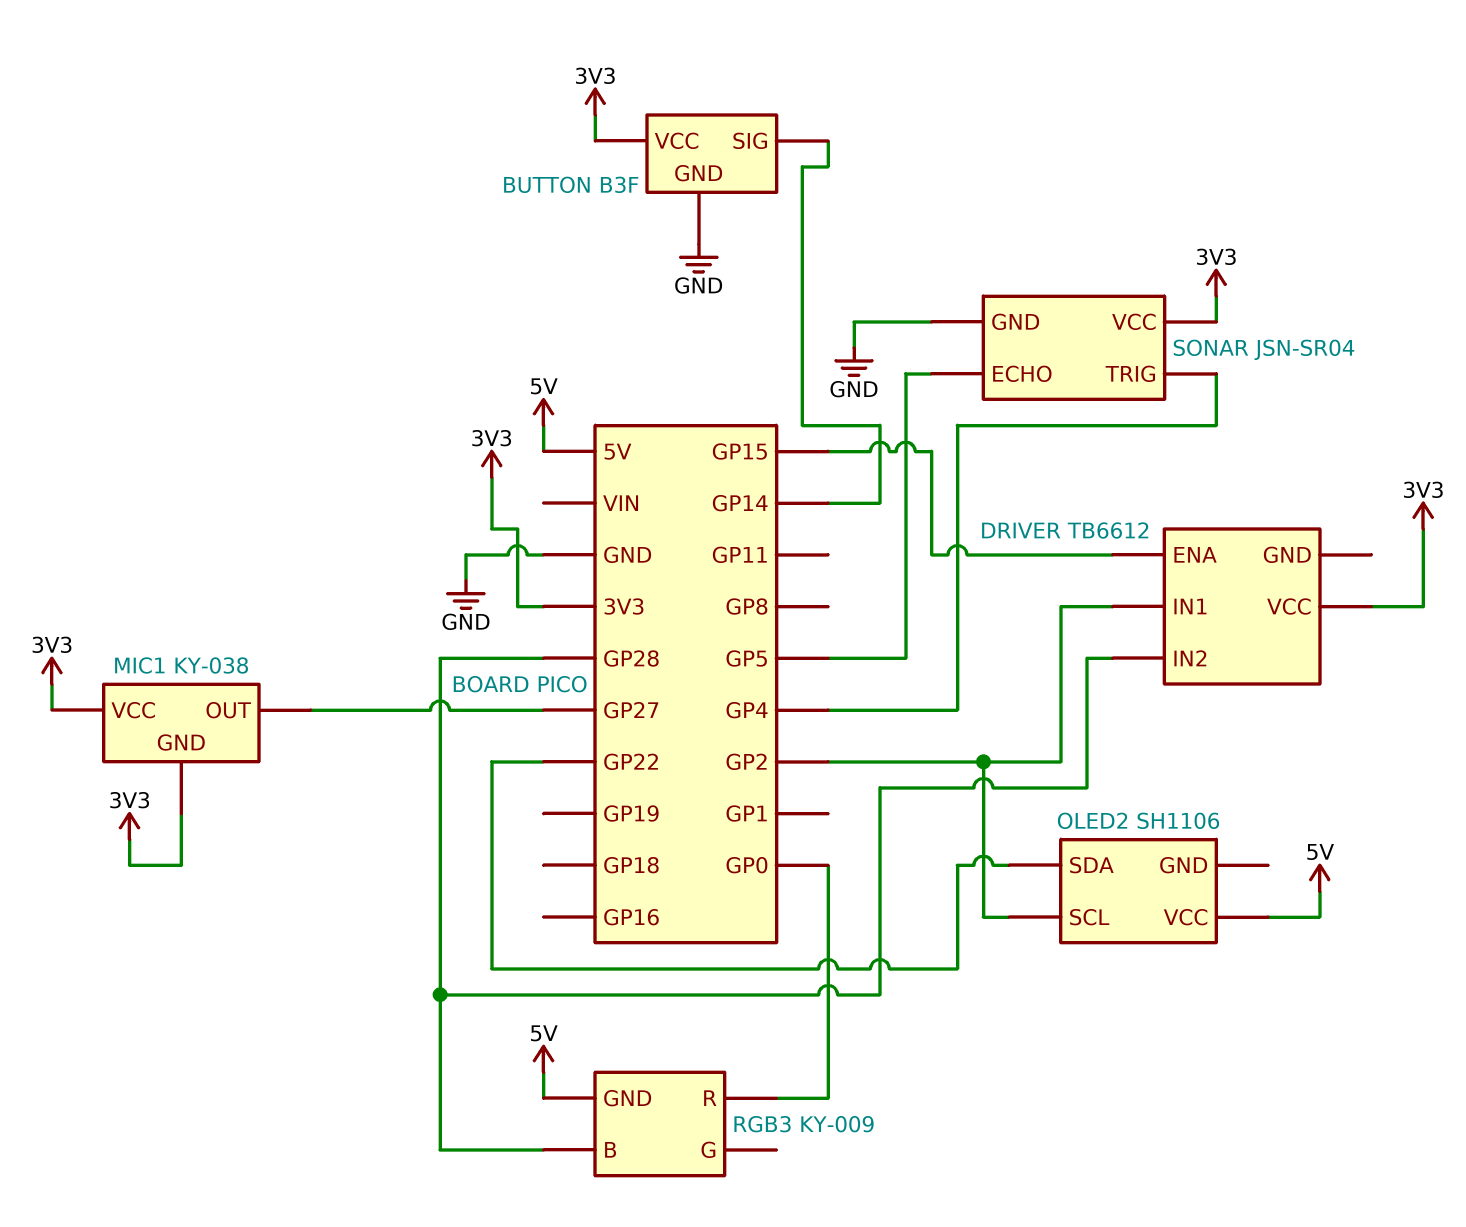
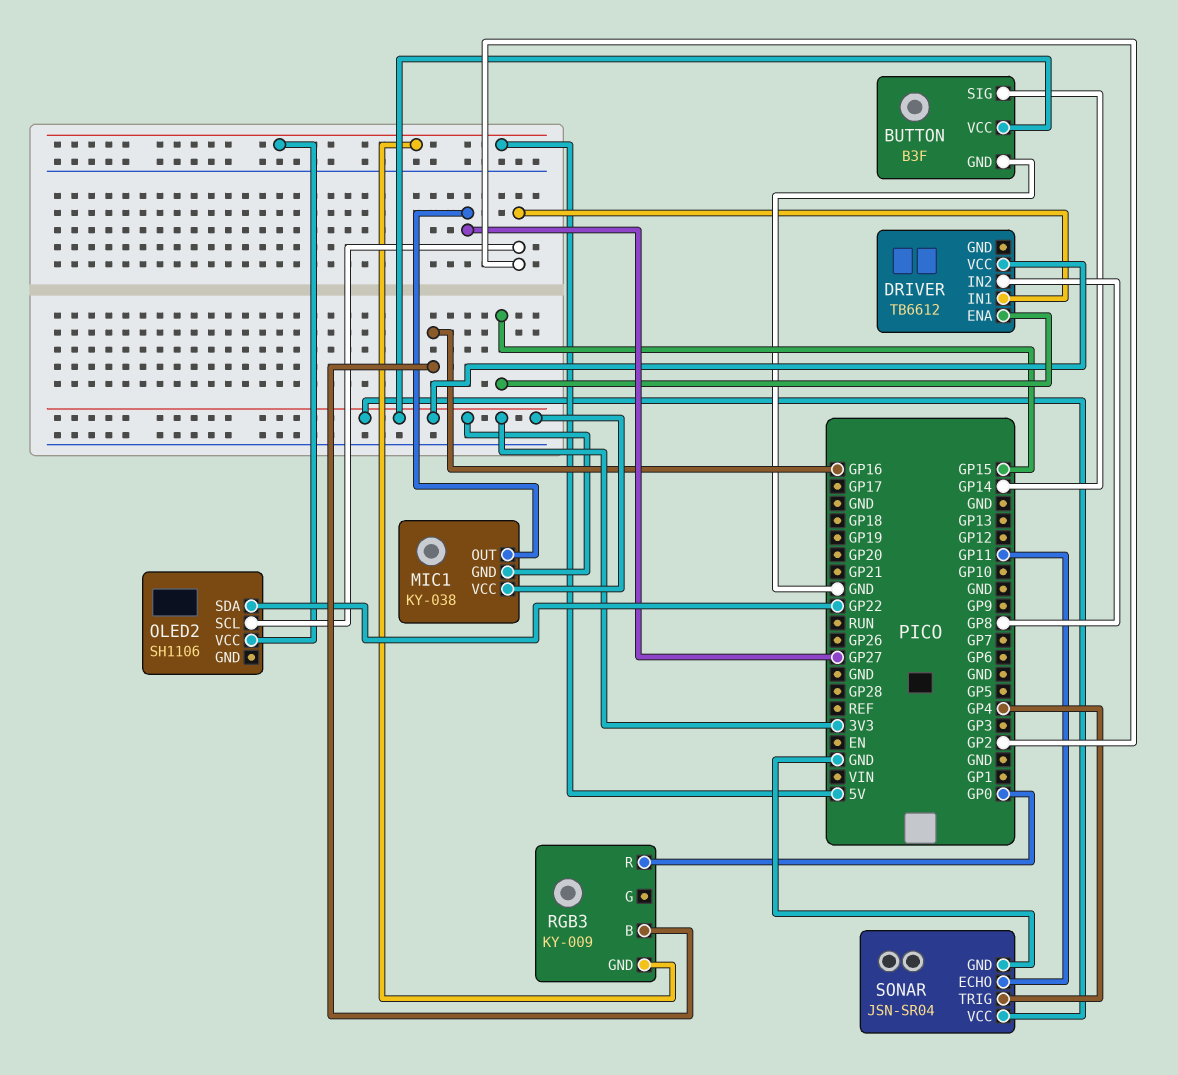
DRIVER pin IN2: GP28 -> GP8
RGB3 pin B: GP28 -> GP16
SONAR pin ECHO: GP5 -> GP11

